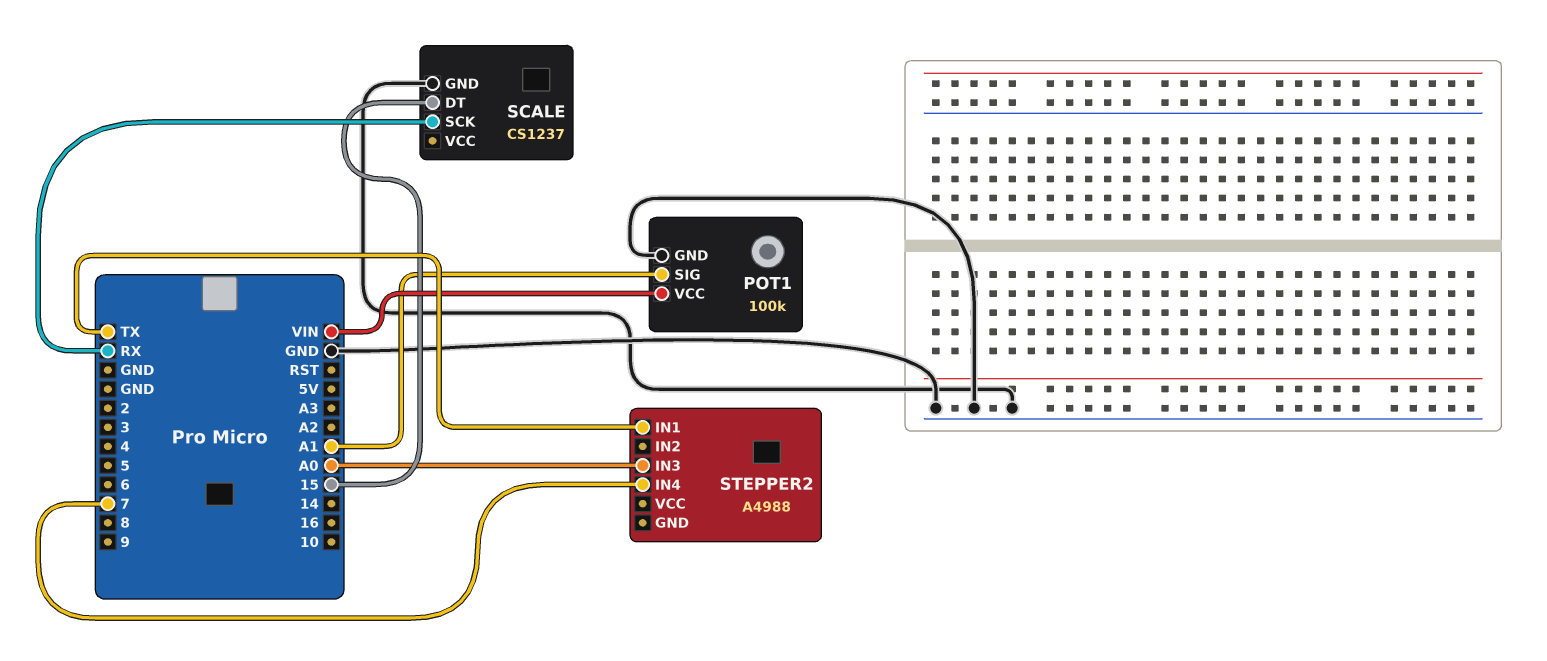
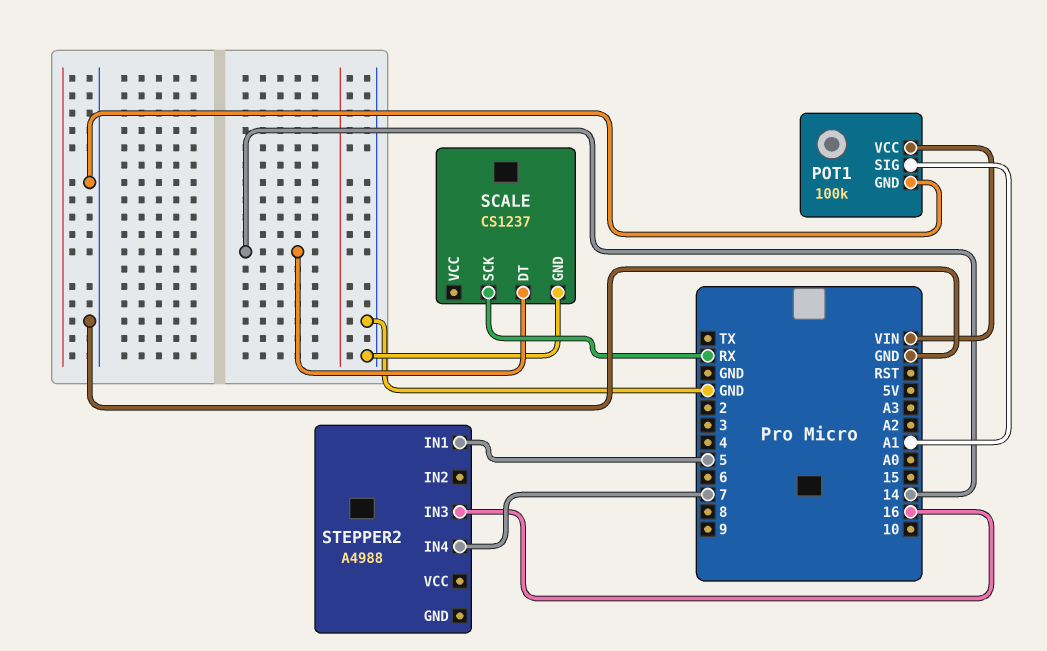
SCALE pin DT: 15 -> 14
STEPPER2 pin IN1: TX -> 5
STEPPER2 pin IN3: A0 -> 16

